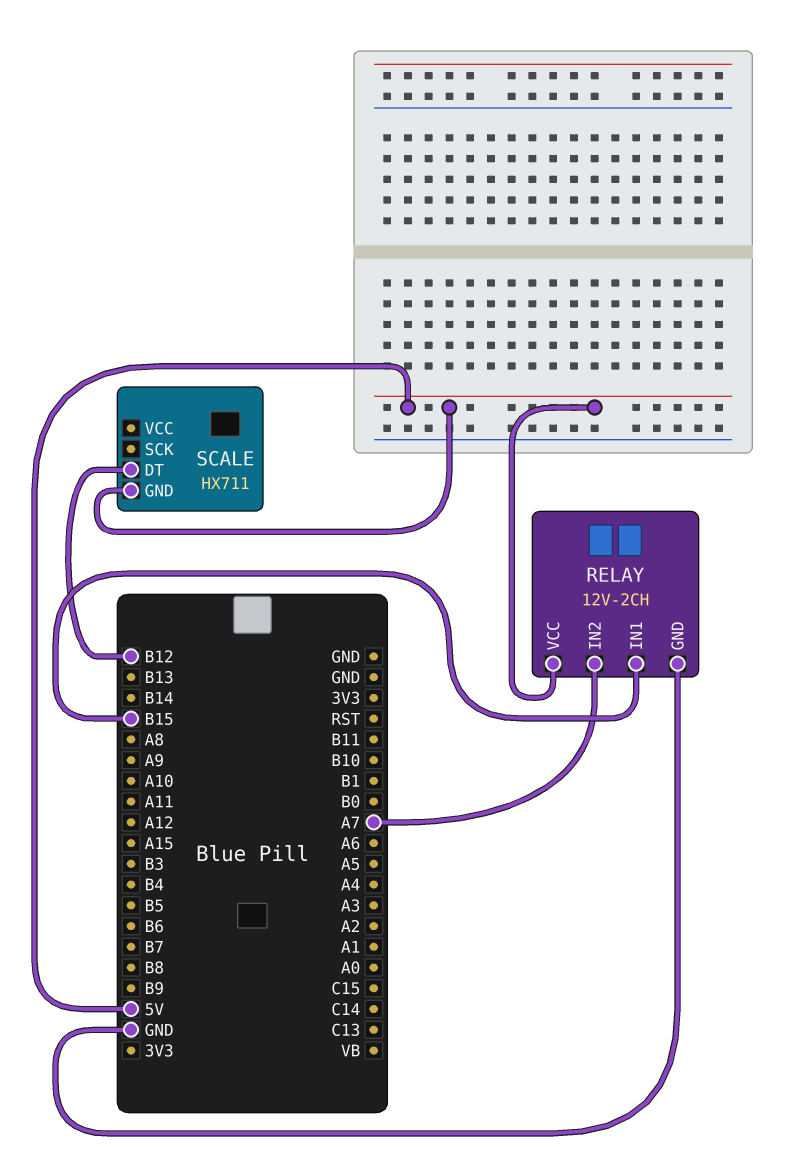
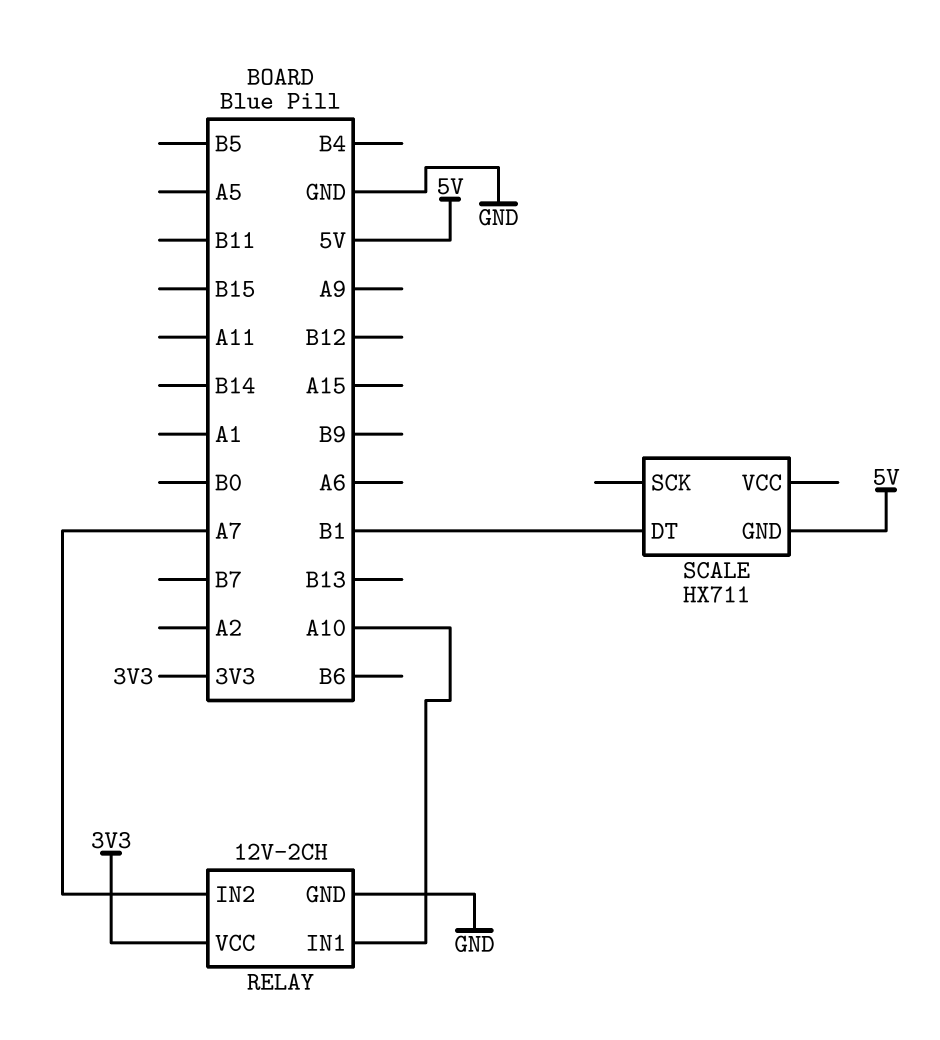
RELAY pin IN1: B15 -> A10
RELAY pin VCC: 5V -> 3V3
SCALE pin DT: B12 -> B1

